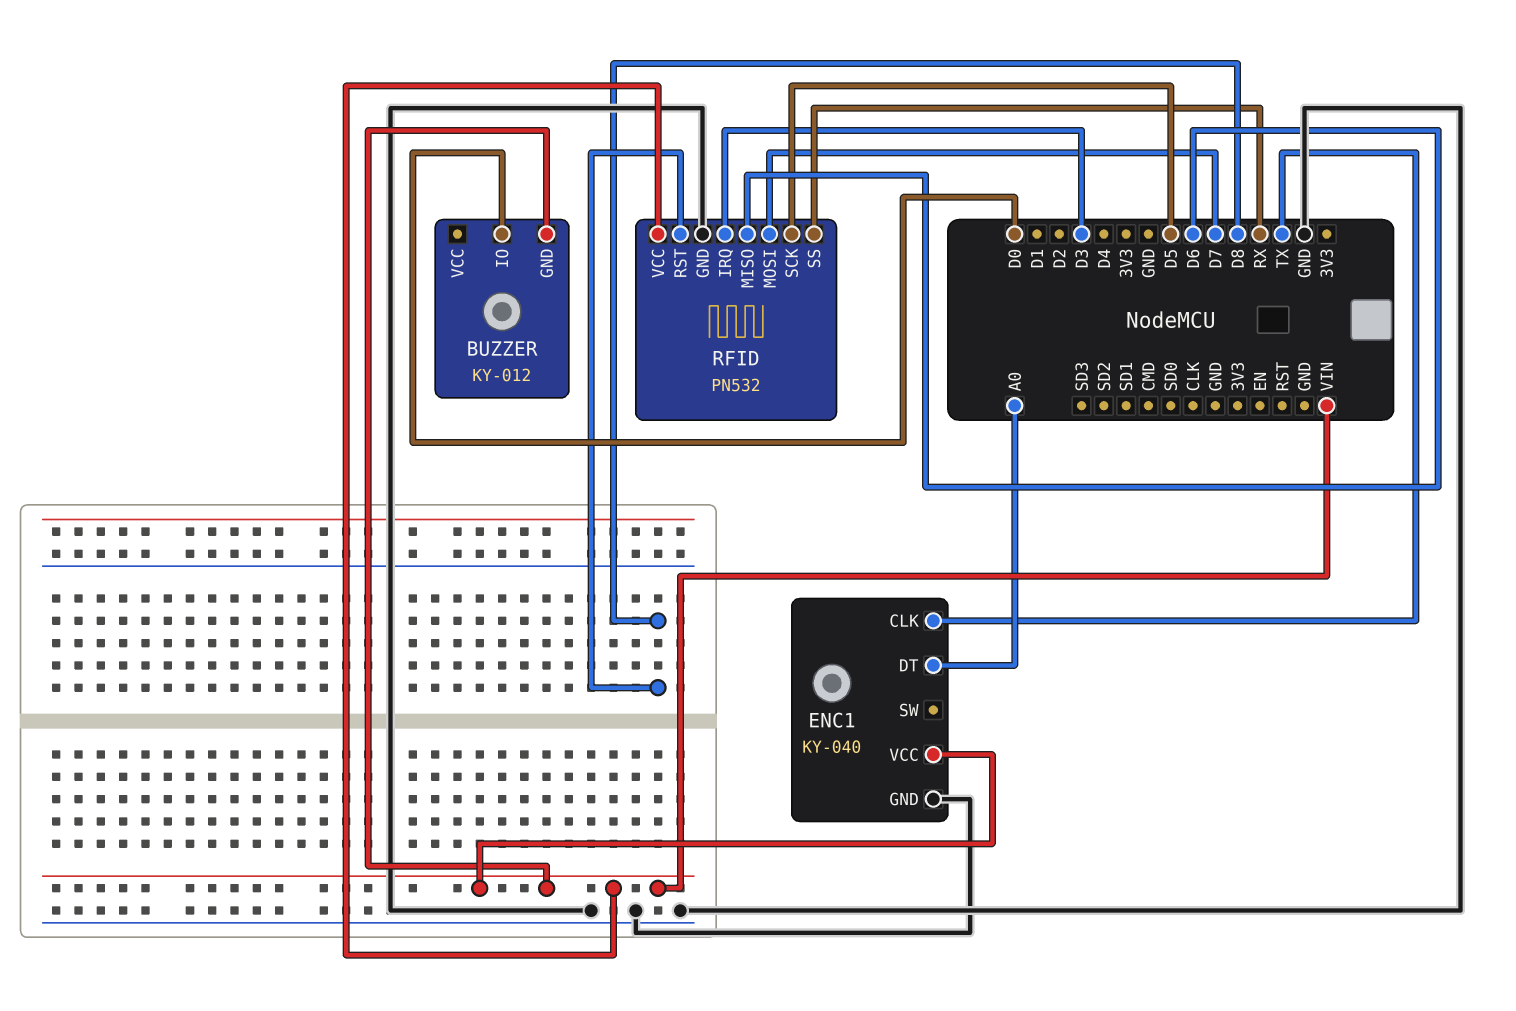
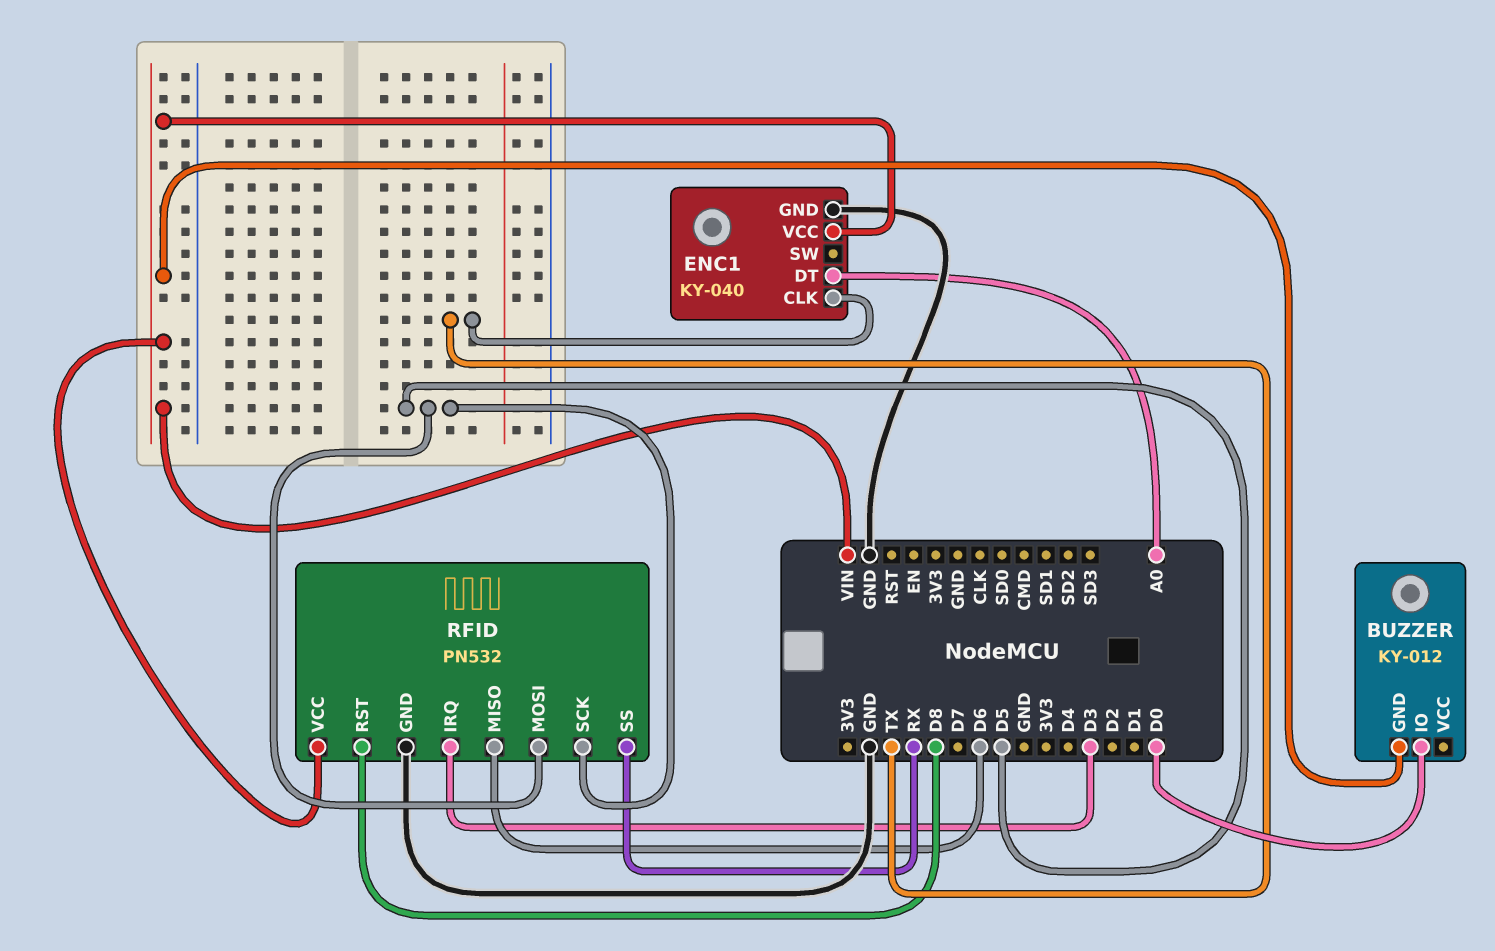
RFID pin MOSI: D7 -> D5

